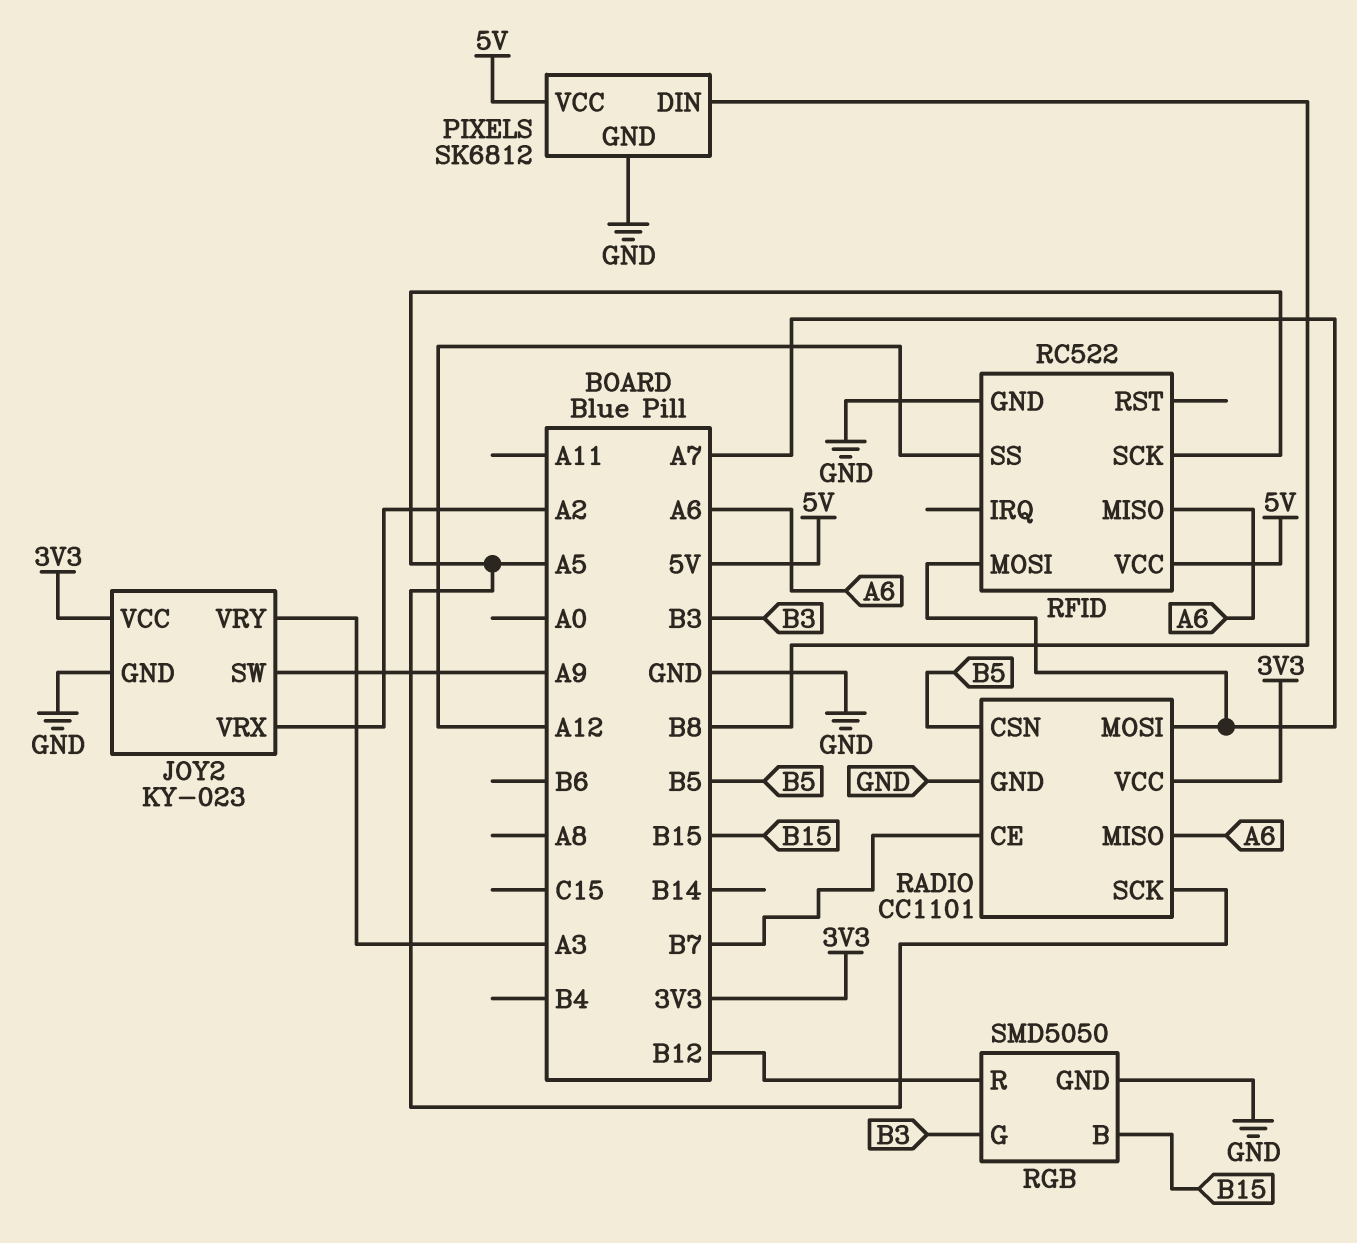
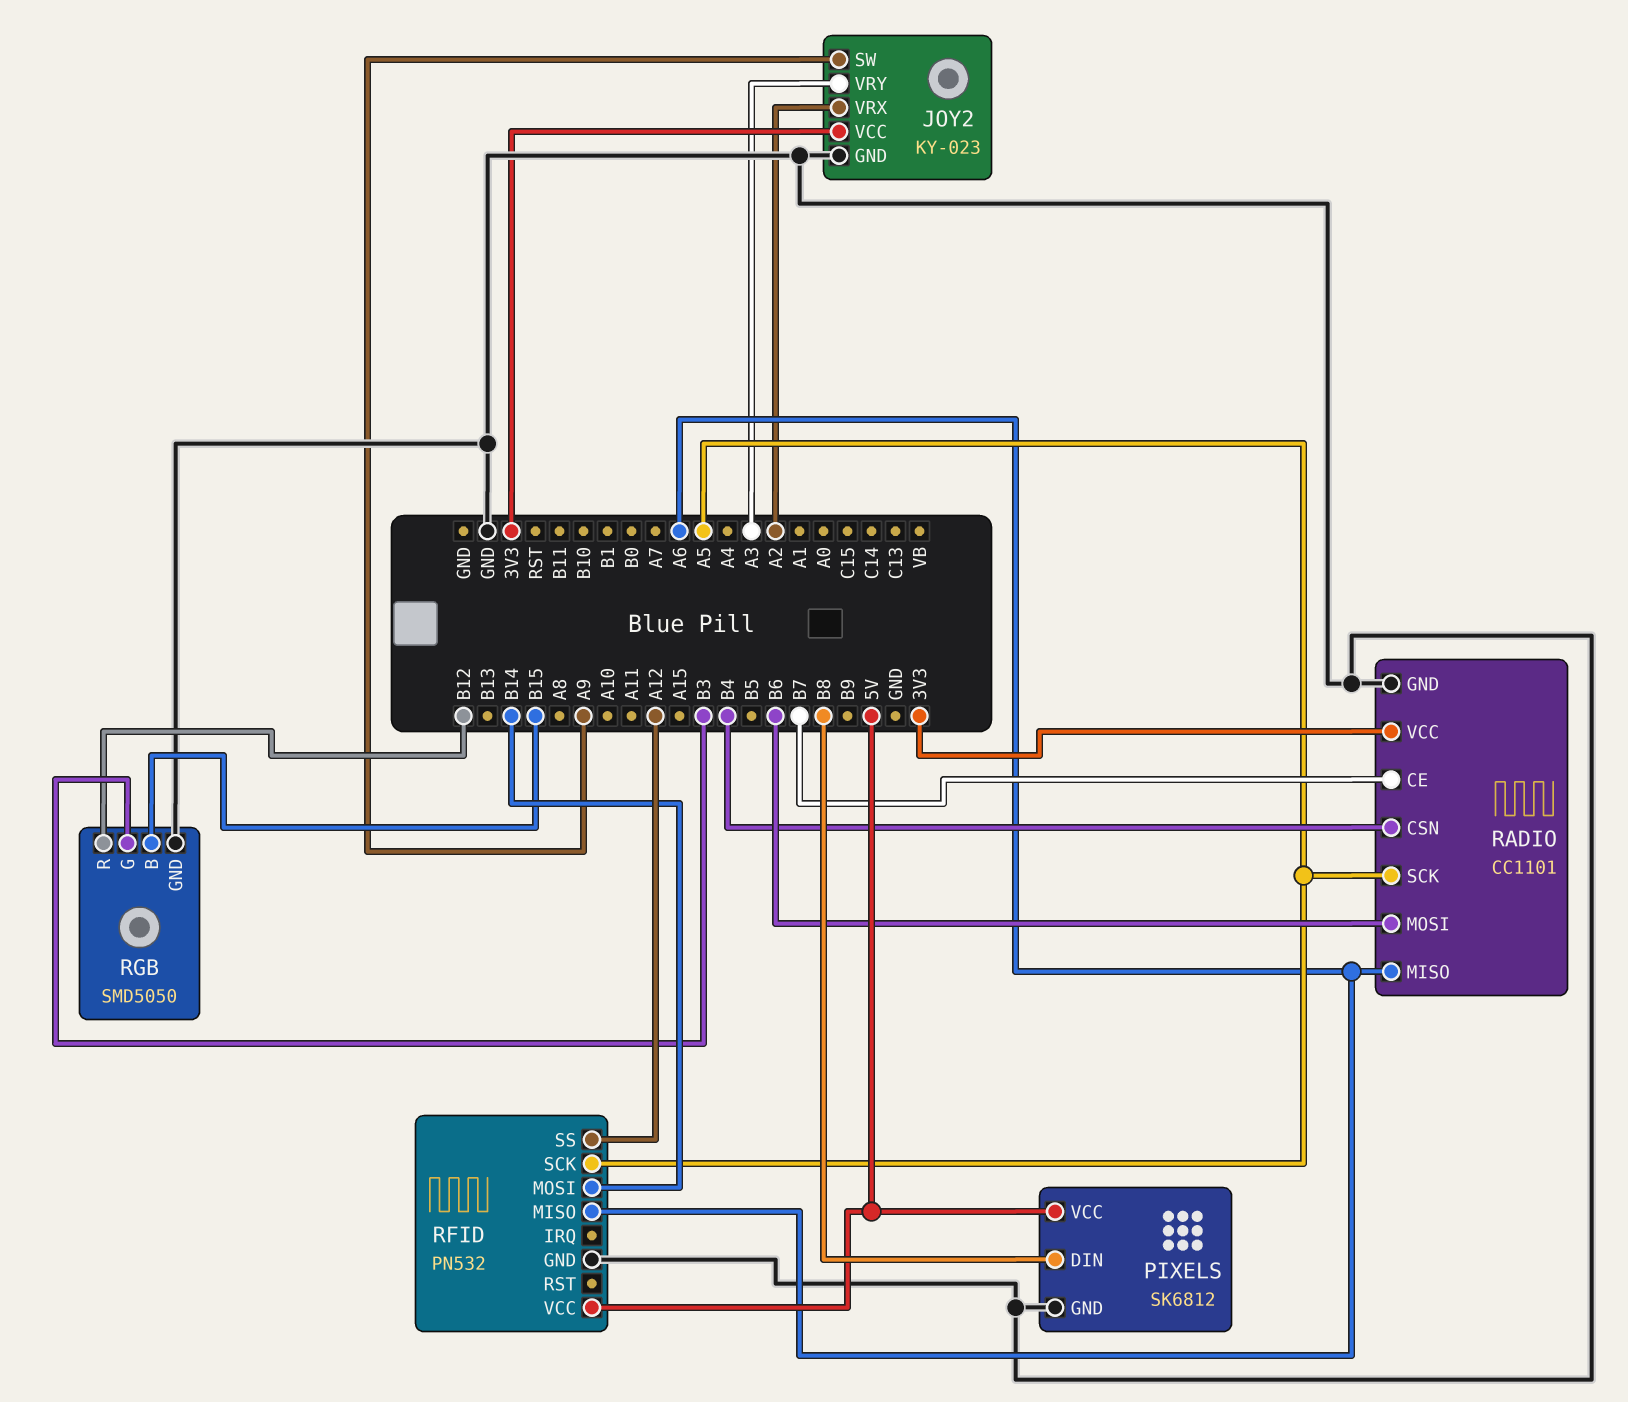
RADIO pin CSN: B5 -> B4
RADIO pin MOSI: A7 -> B6
RFID: RC522 -> PN532
RFID pin MOSI: A7 -> B14

